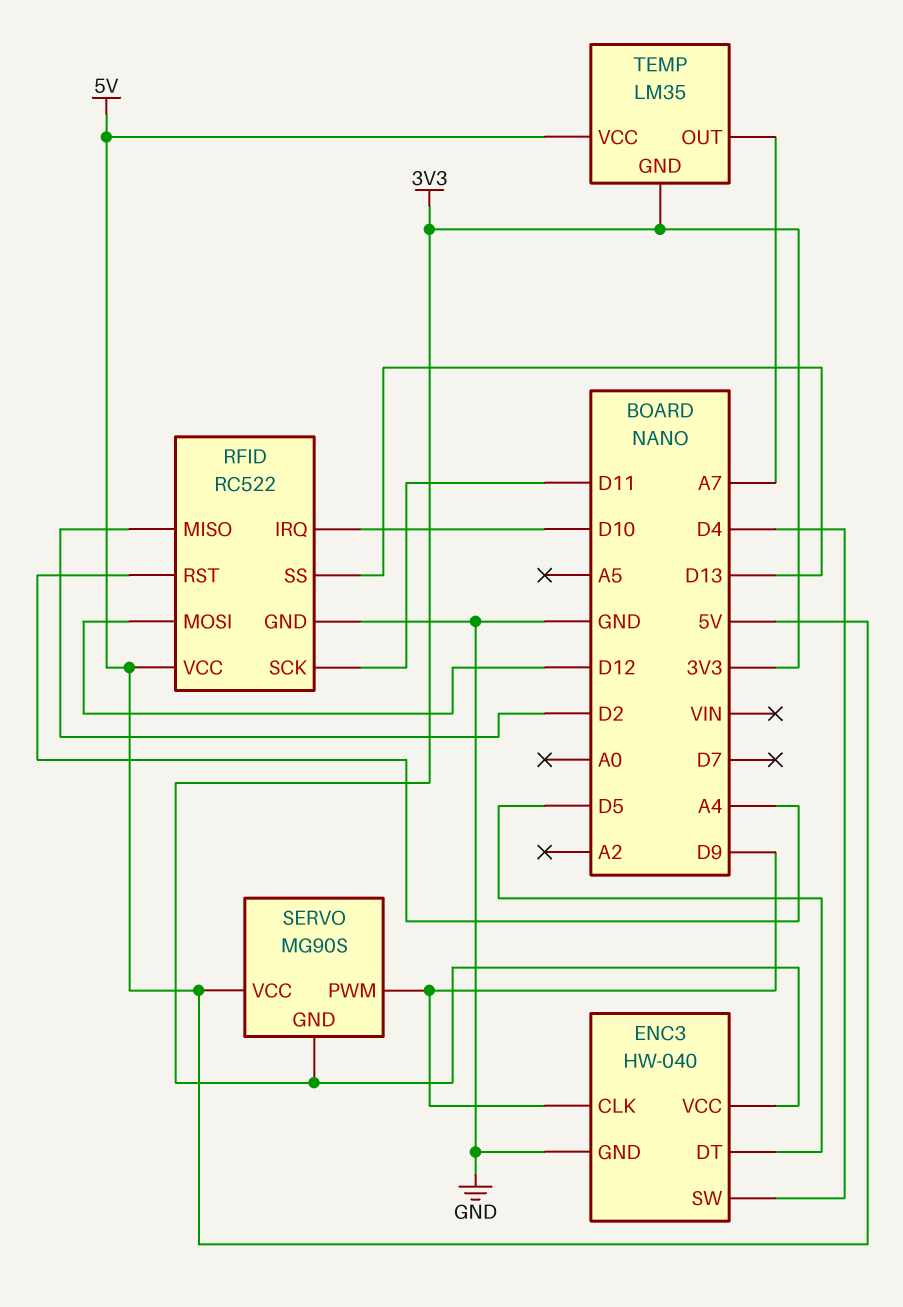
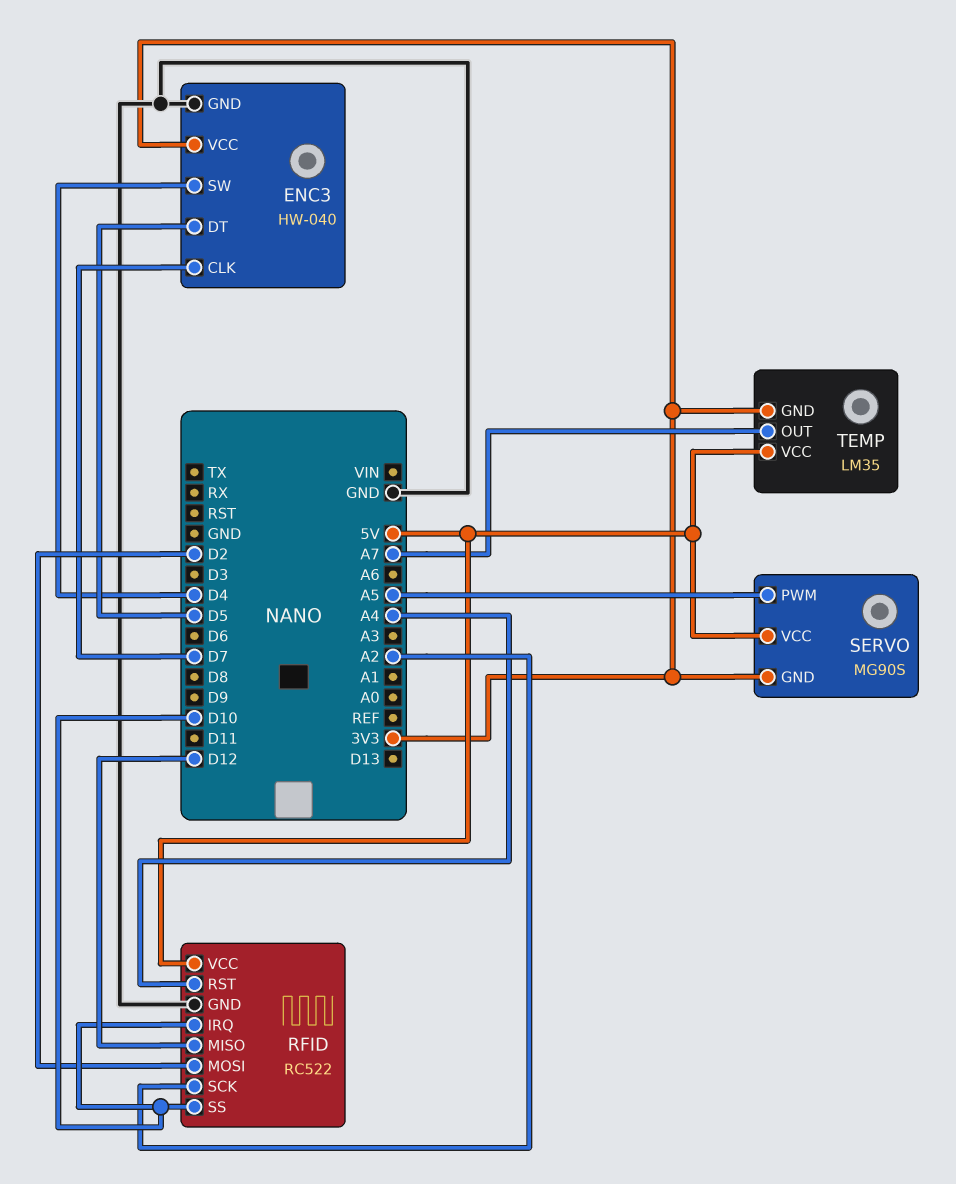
ENC3 pin CLK: D9 -> D7
RFID pin MISO: D2 -> D12
RFID pin MOSI: D12 -> D2
RFID pin SCK: D11 -> A2
RFID pin SS: D13 -> D10
SERVO pin PWM: D9 -> A5

